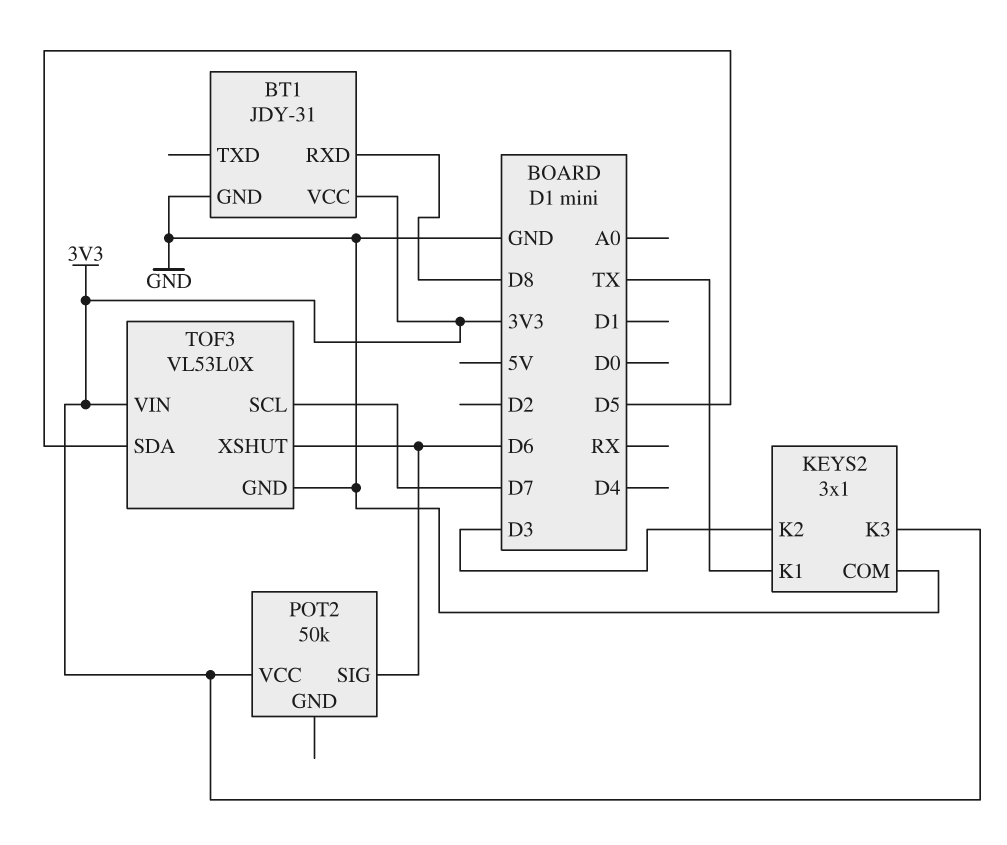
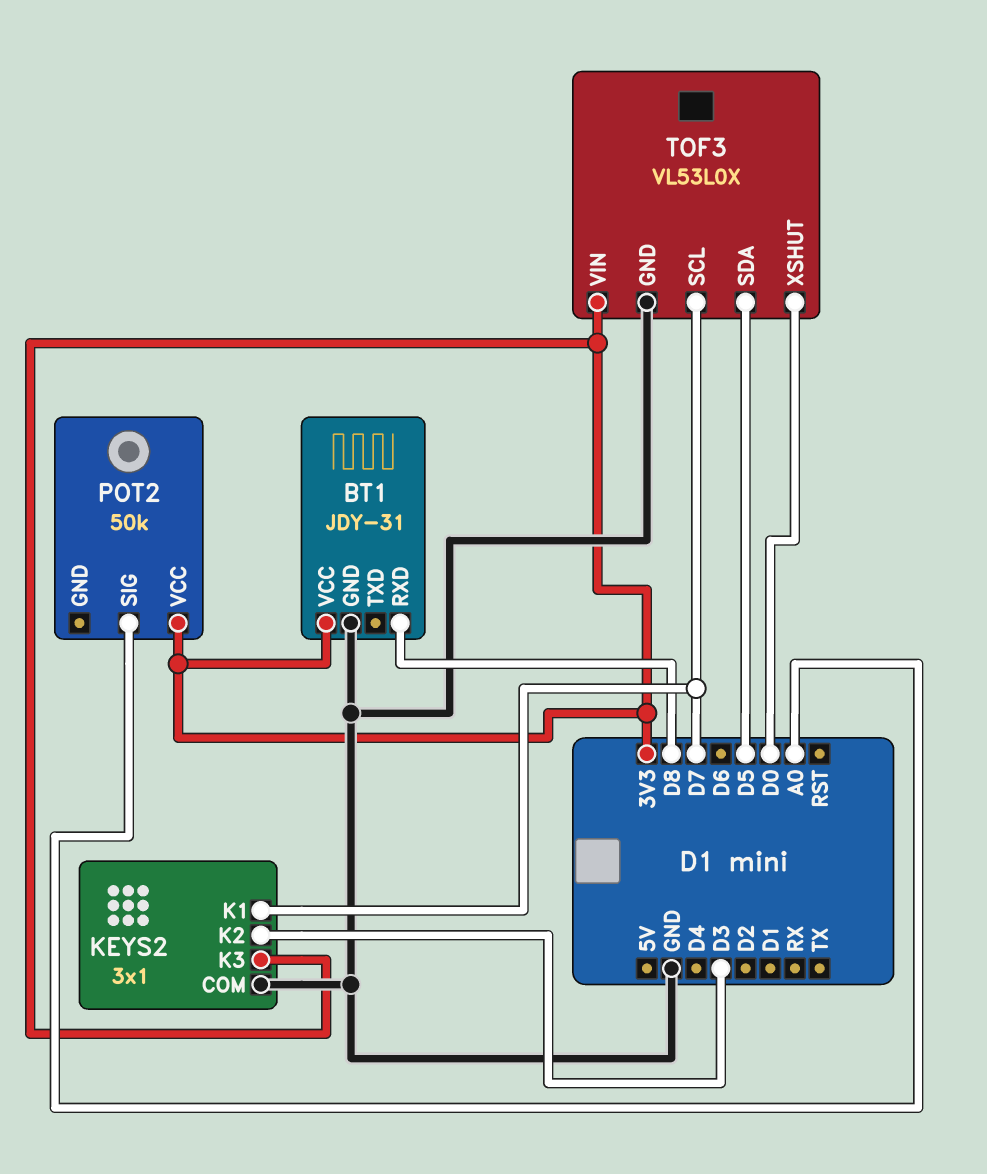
KEYS2 pin K1: TX -> D7
POT2 pin SIG: D6 -> A0
TOF3 pin XSHUT: D6 -> D0

